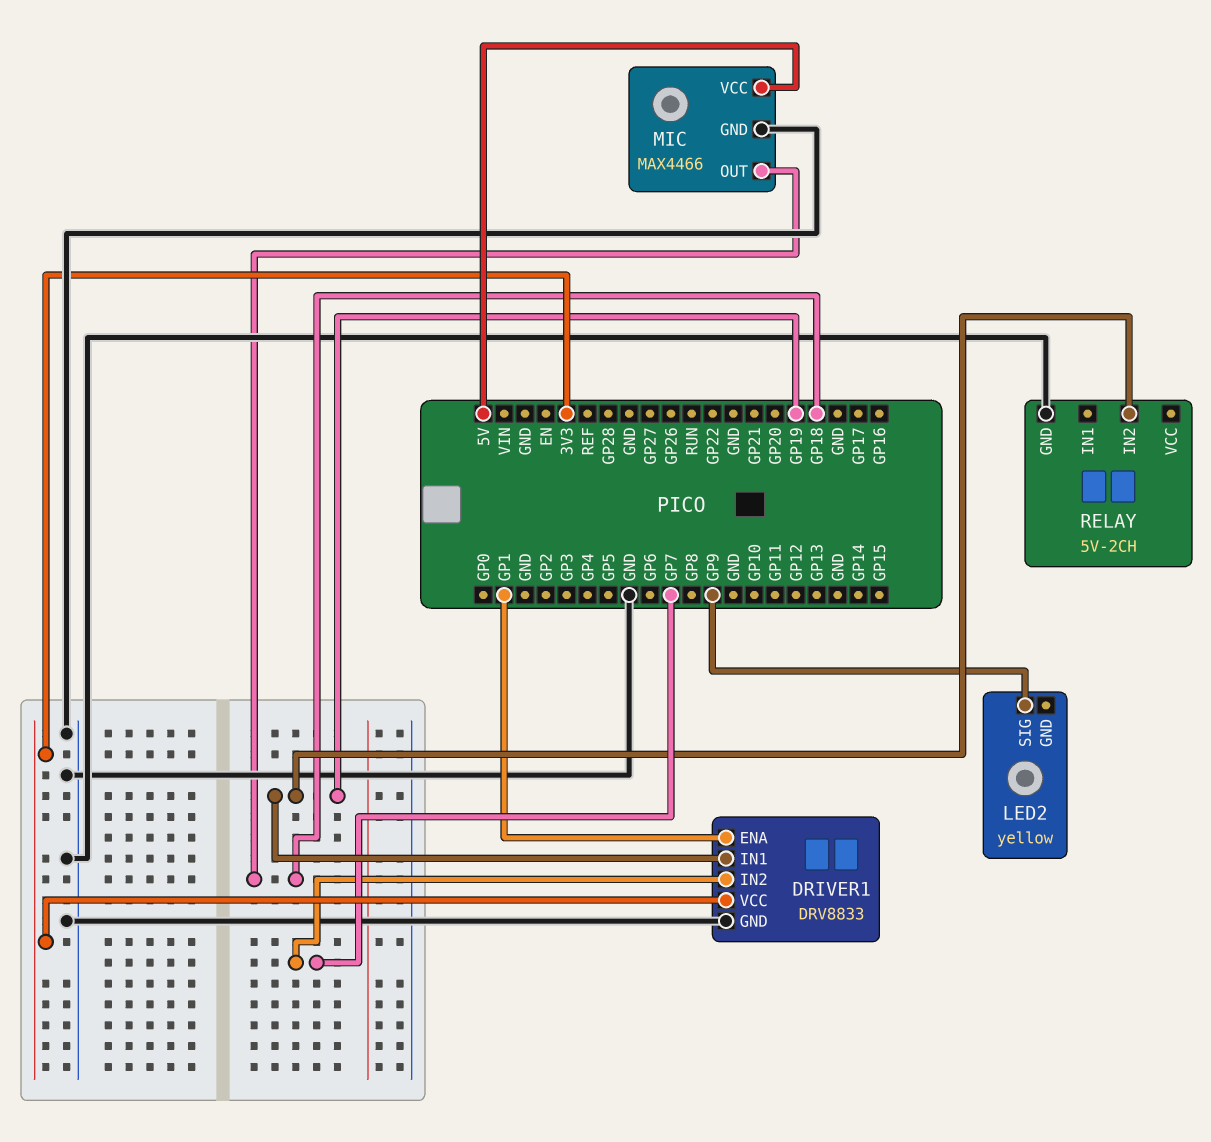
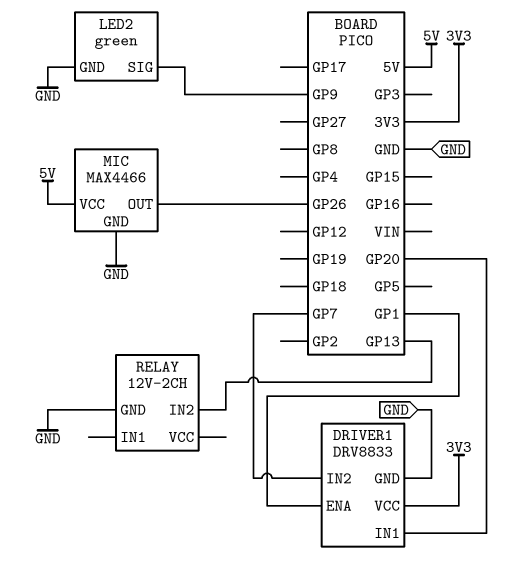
DRIVER1 pin IN1: GP19 -> GP20
LED2: yellow -> green
LED2 pin GND: none -> GND
MIC pin OUT: GP18 -> GP26
RELAY: 5V-2CH -> 12V-2CH
RELAY pin IN2: GP19 -> GP13

